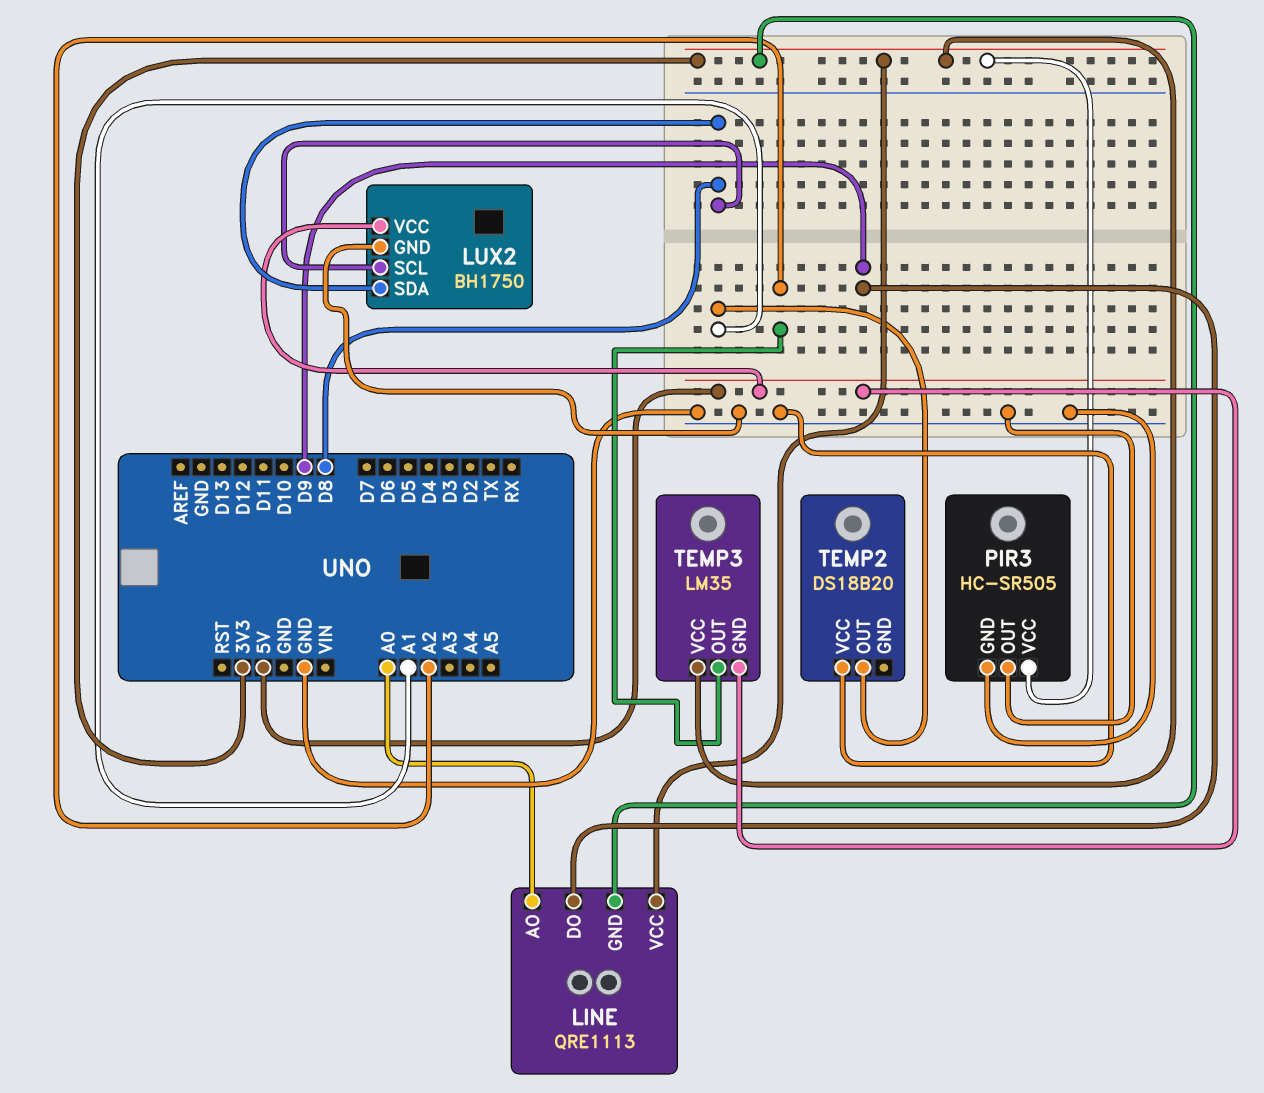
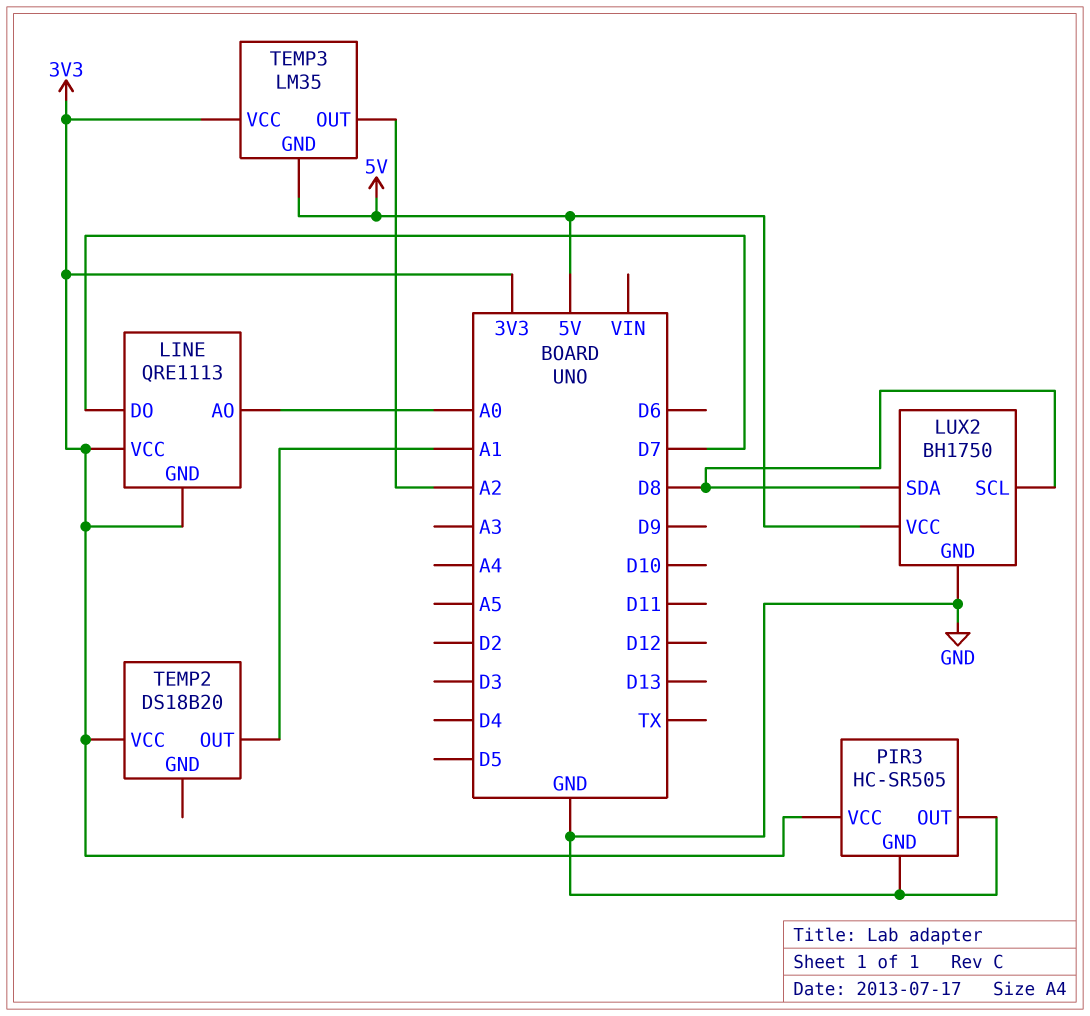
LINE pin DO: D9 -> D7
TEMP2 pin VCC: GND -> 3V3

